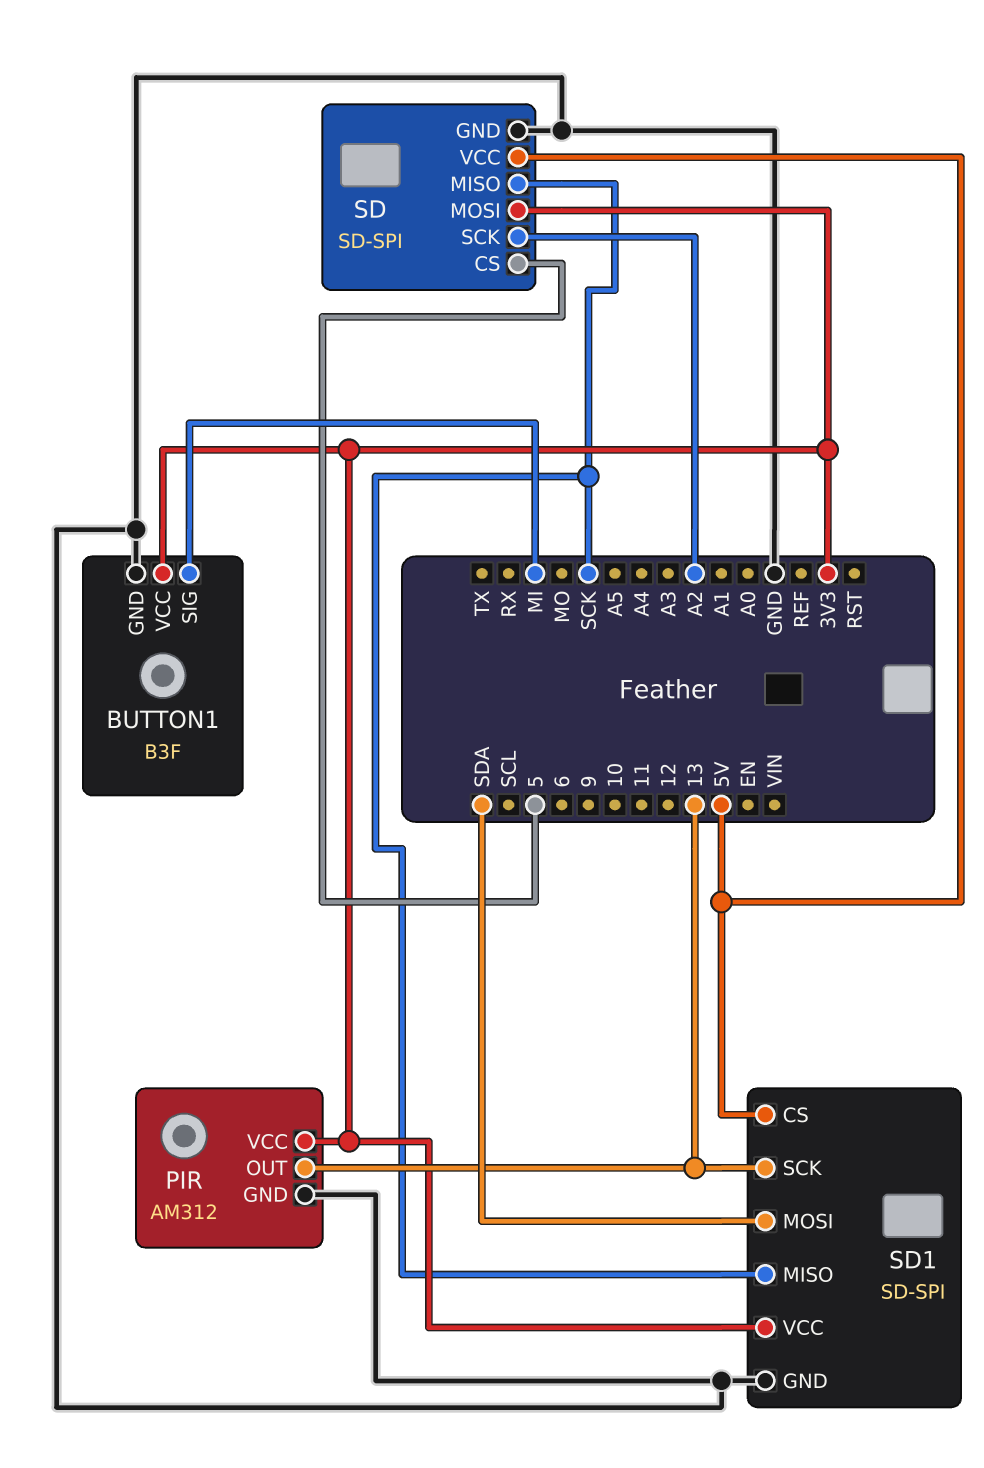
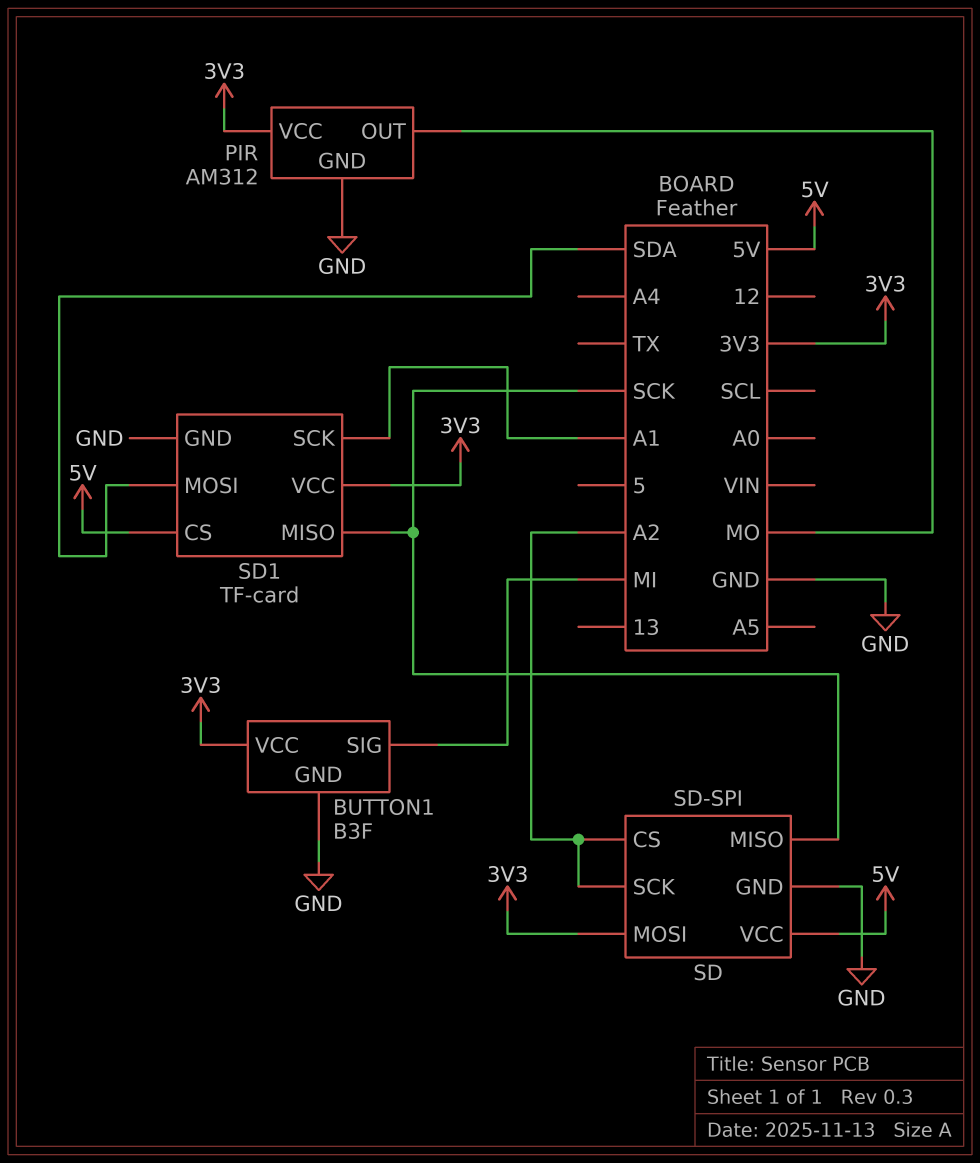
PIR pin OUT: 13 -> MO
SD pin CS: 5 -> A2
SD1: SD-SPI -> TF-card
SD1 pin SCK: 13 -> A1

